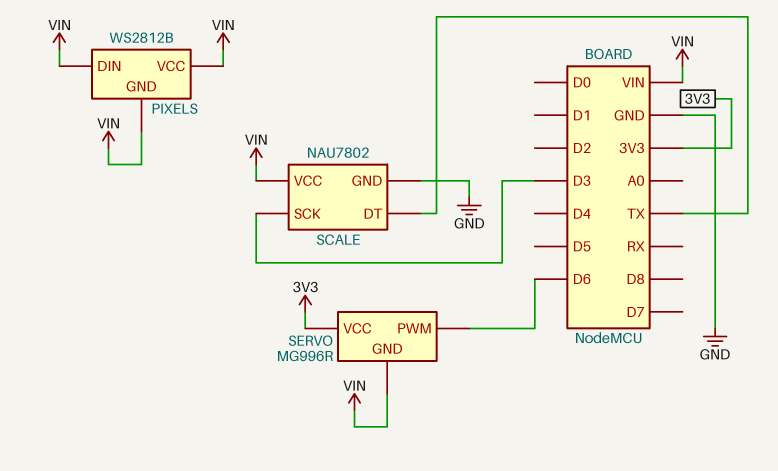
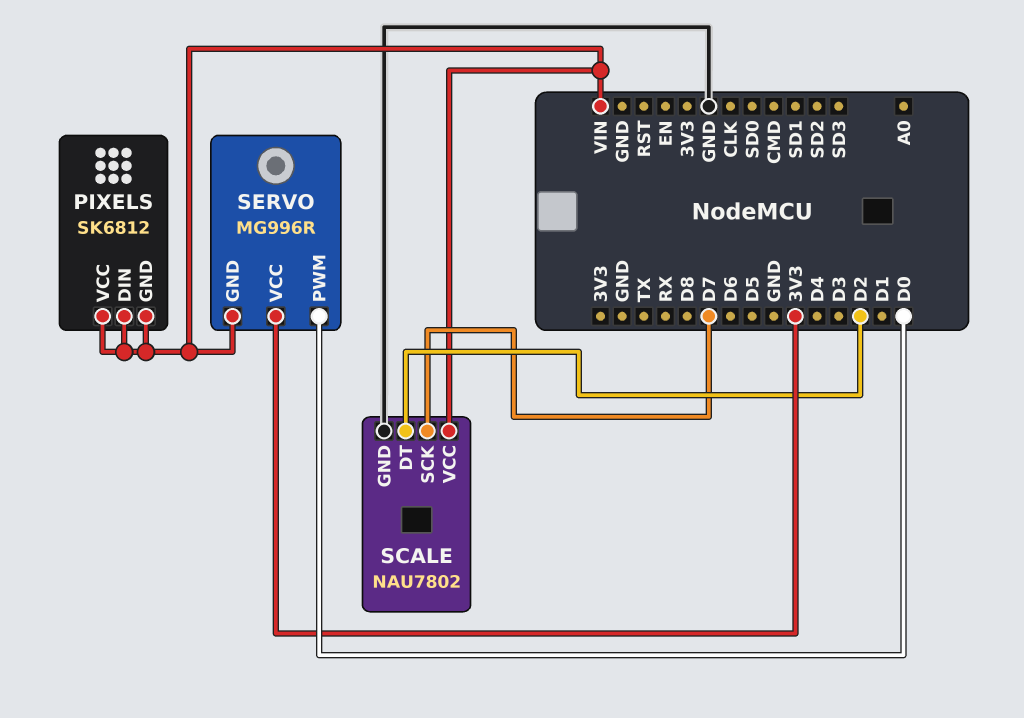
PIXELS: WS2812B -> SK6812
SCALE pin DT: TX -> D2
SCALE pin SCK: D3 -> D7
SERVO pin PWM: D6 -> D0

